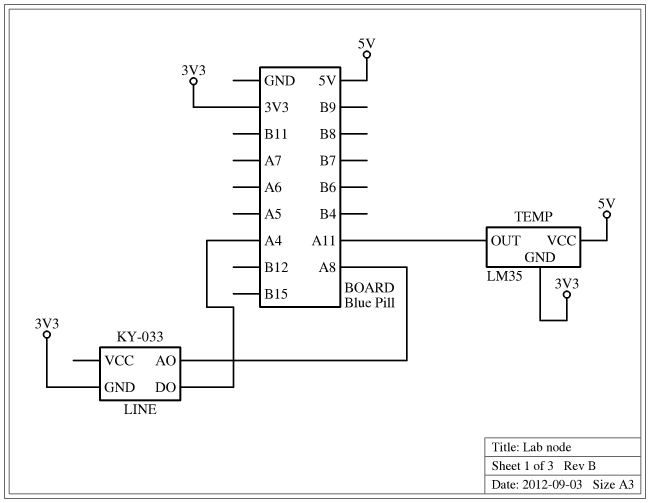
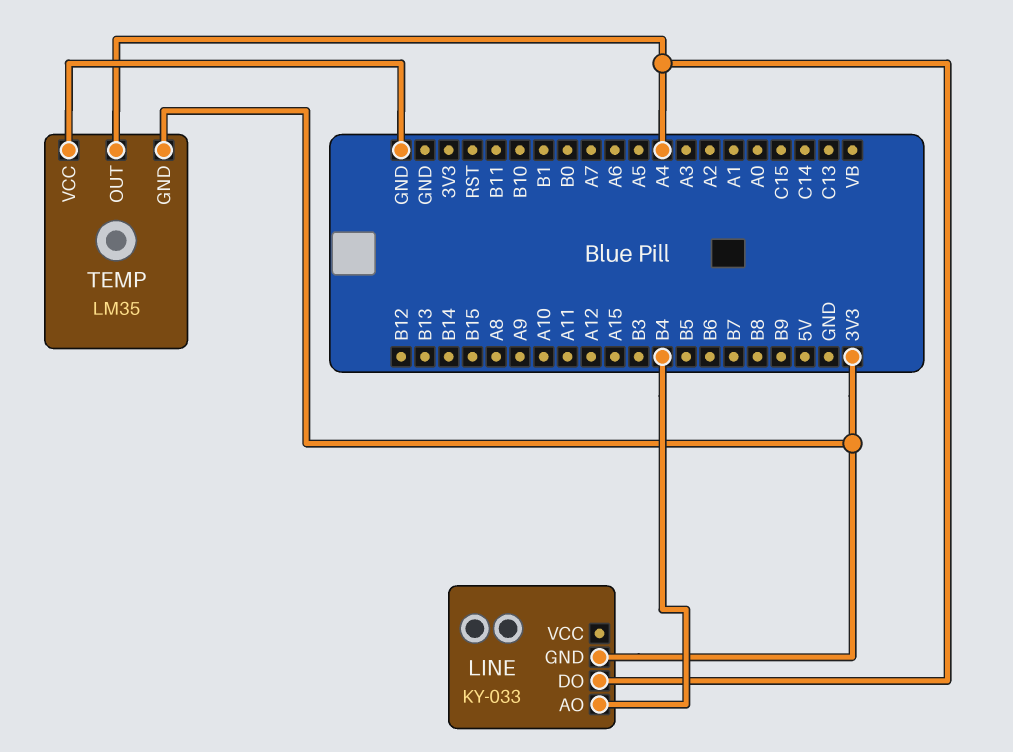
LINE pin AO: A8 -> B4
TEMP pin OUT: A11 -> A4
TEMP pin VCC: 5V -> GND

